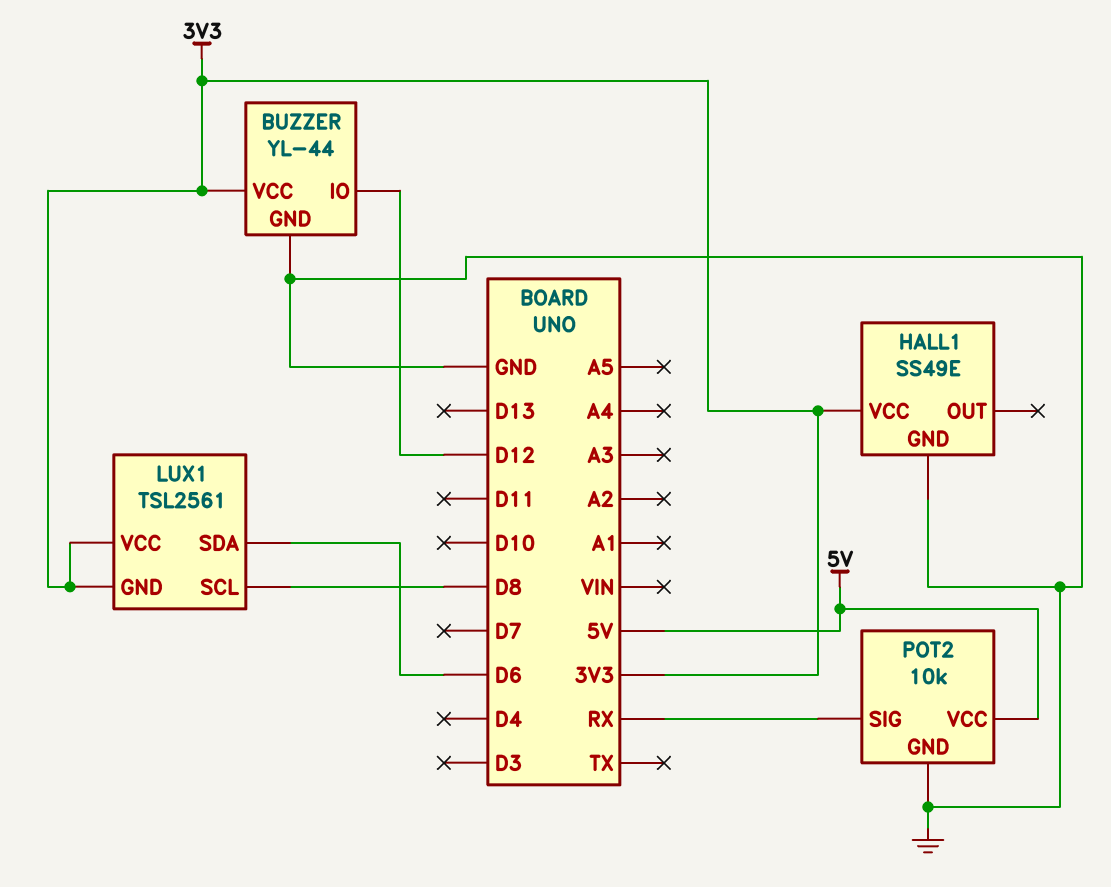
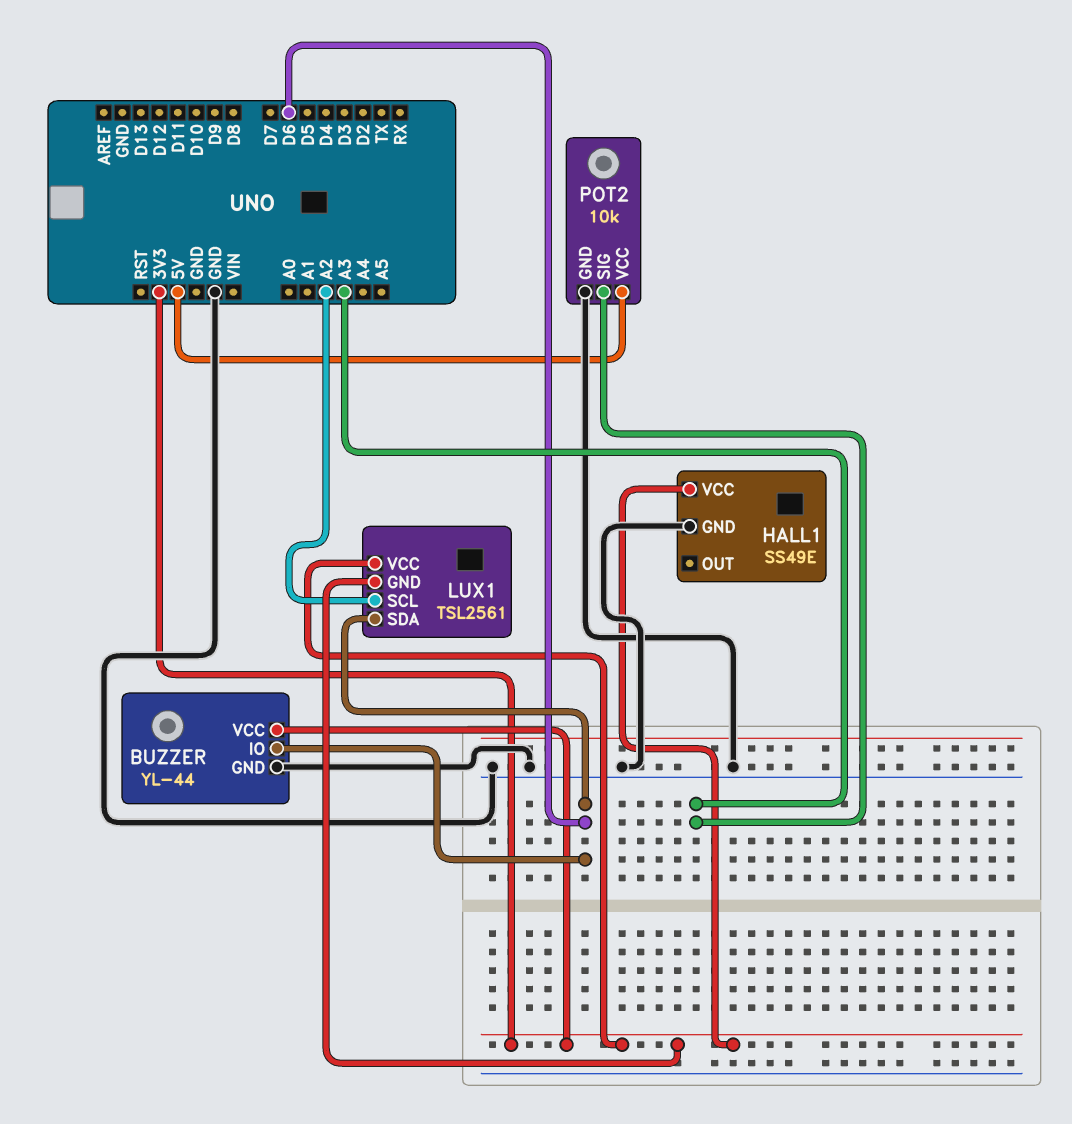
BUZZER pin IO: D12 -> D6
LUX1 pin SCL: D8 -> A2
POT2 pin SIG: RX -> A3

